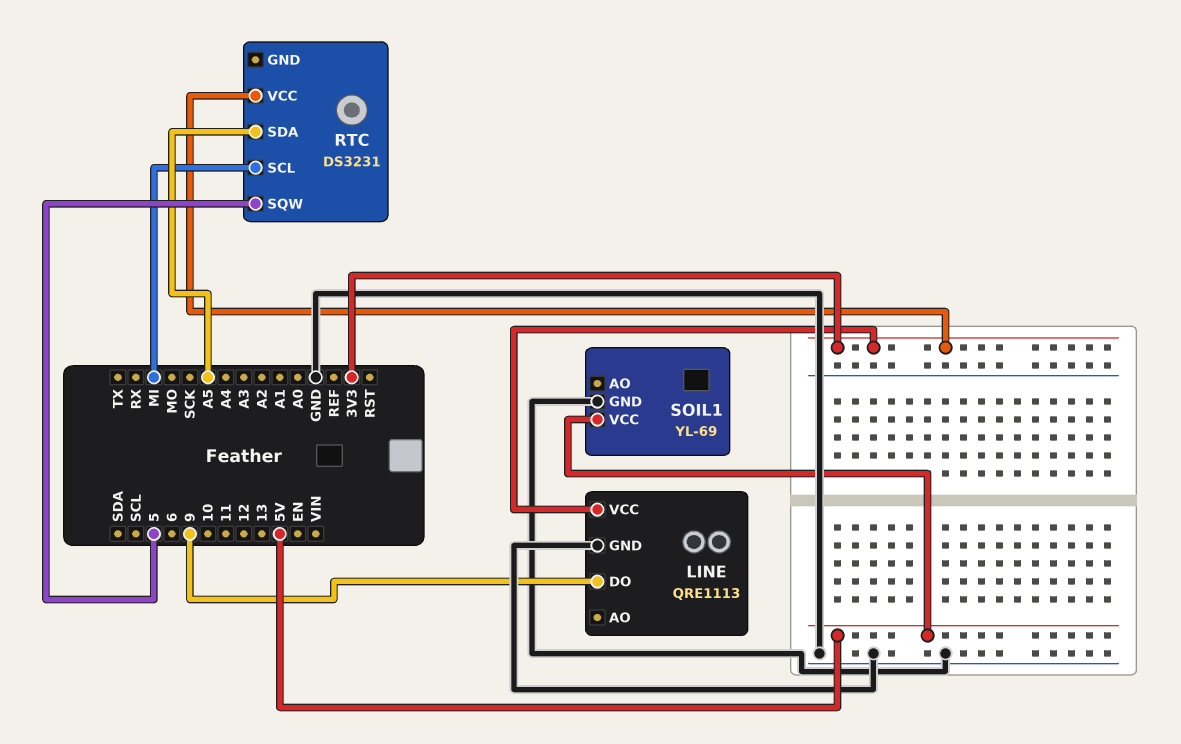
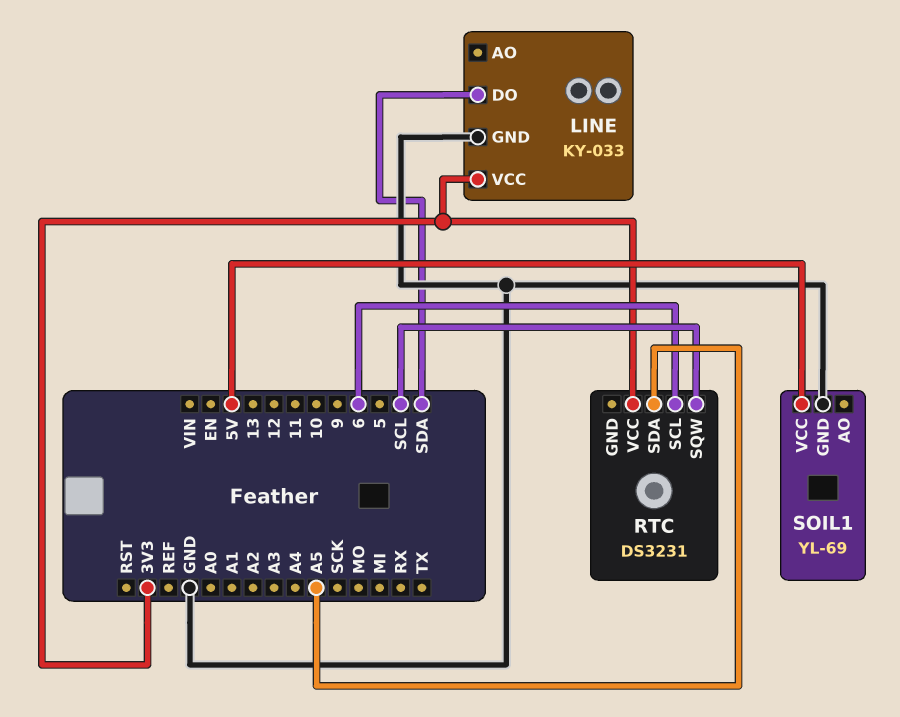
LINE: QRE1113 -> KY-033
LINE pin DO: 9 -> SDA
RTC pin SCL: MI -> 6
RTC pin SQW: 5 -> SCL

